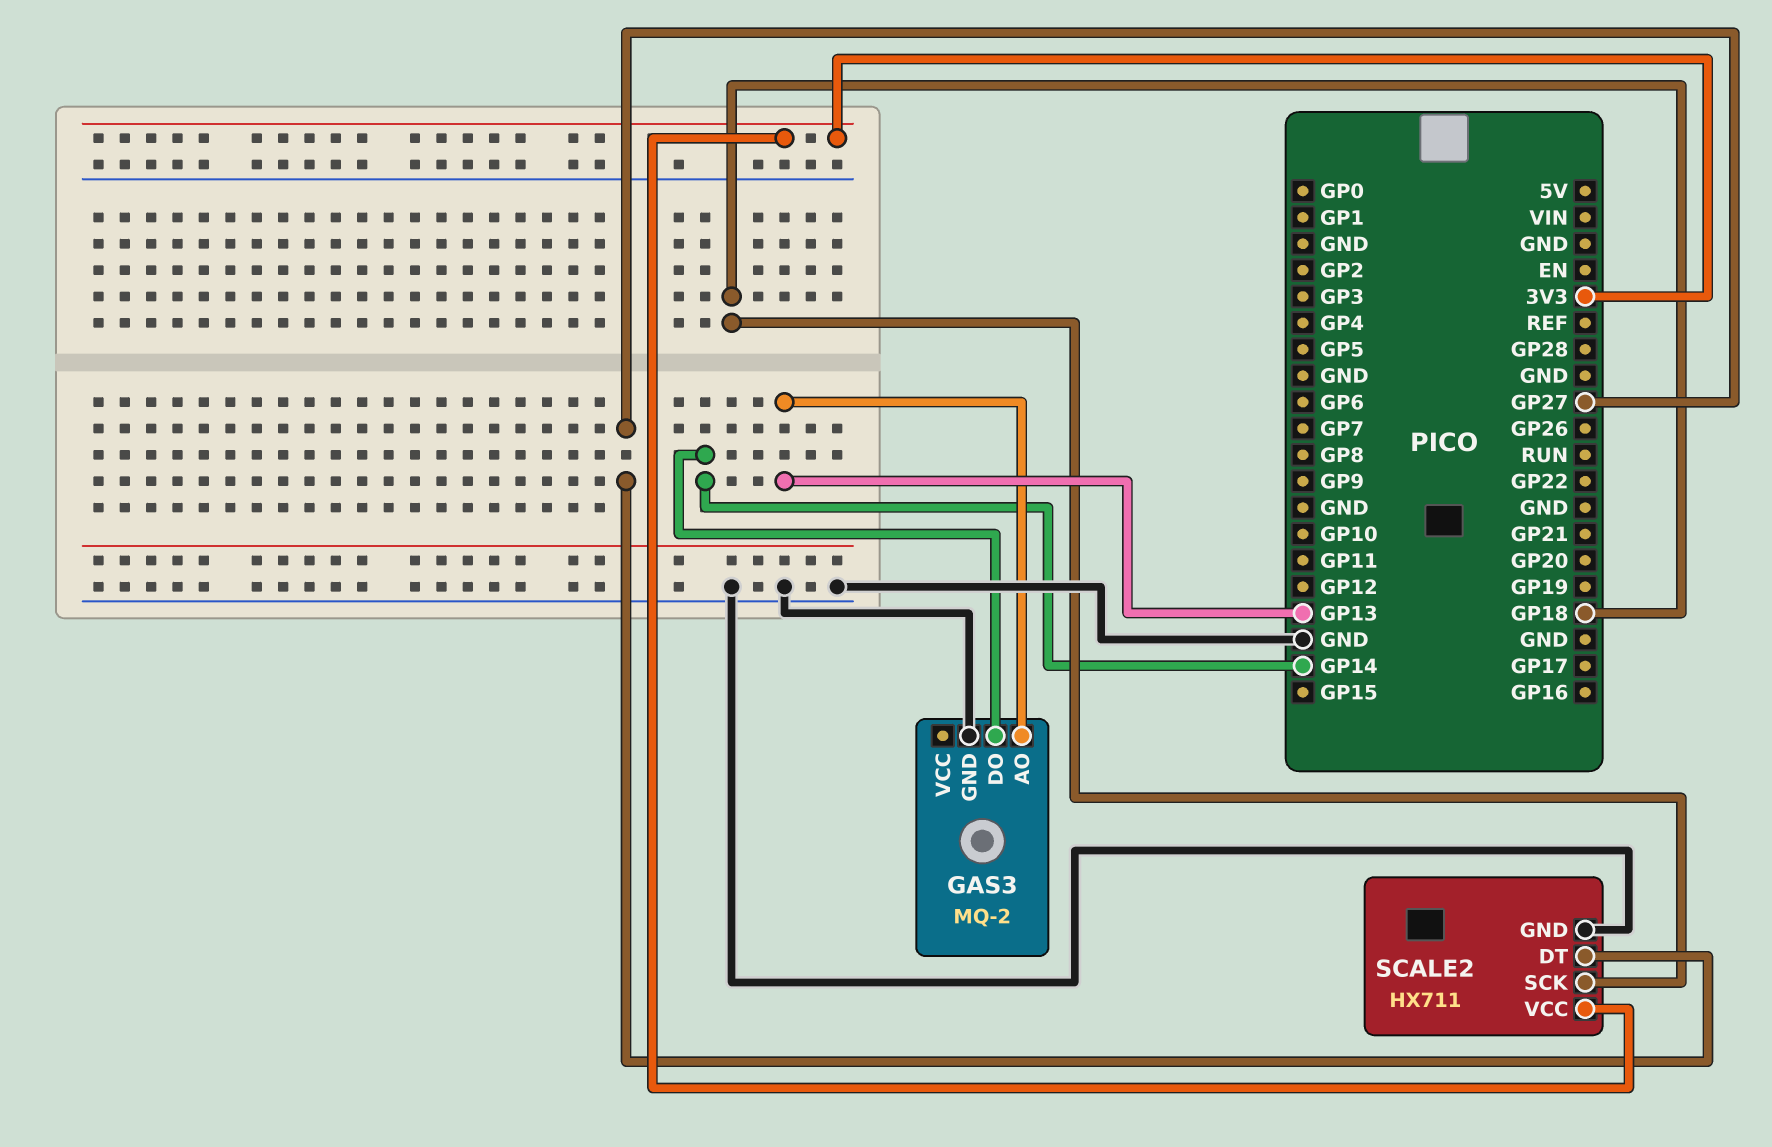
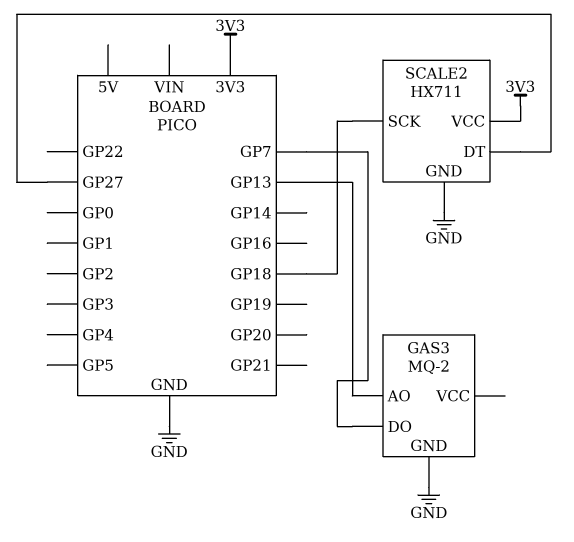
GAS3 pin DO: GP14 -> GP7

